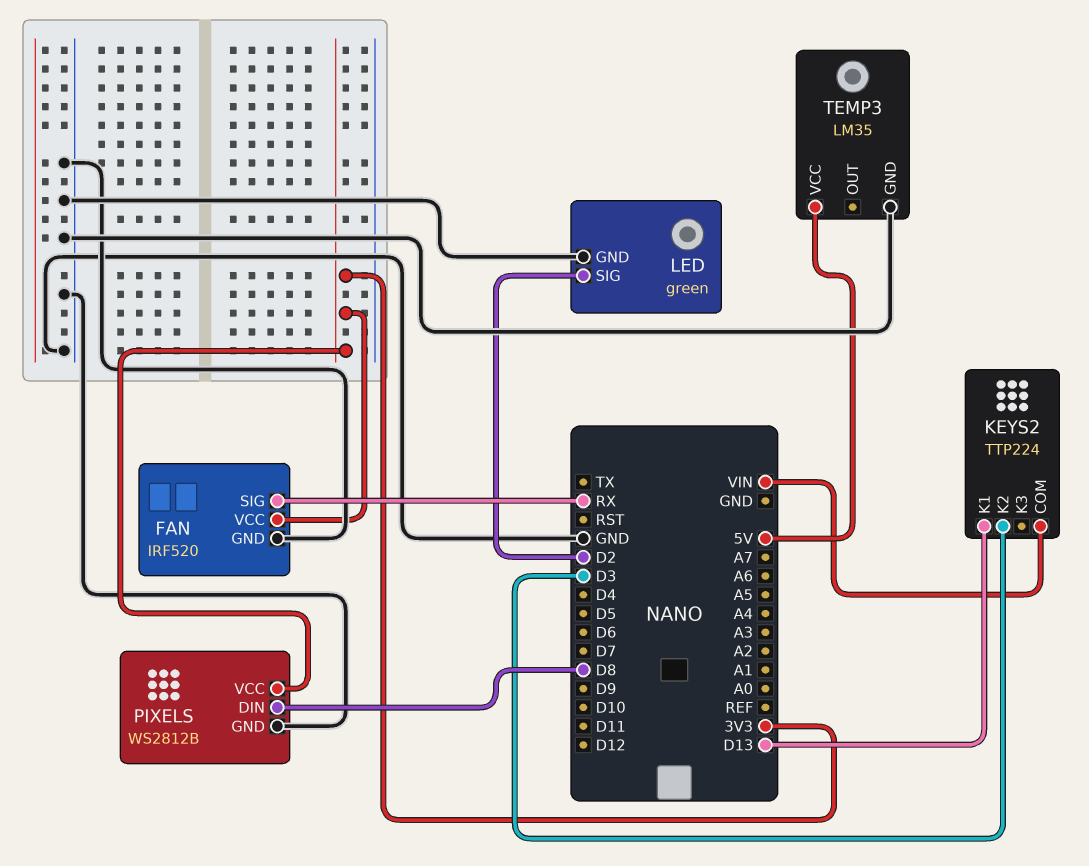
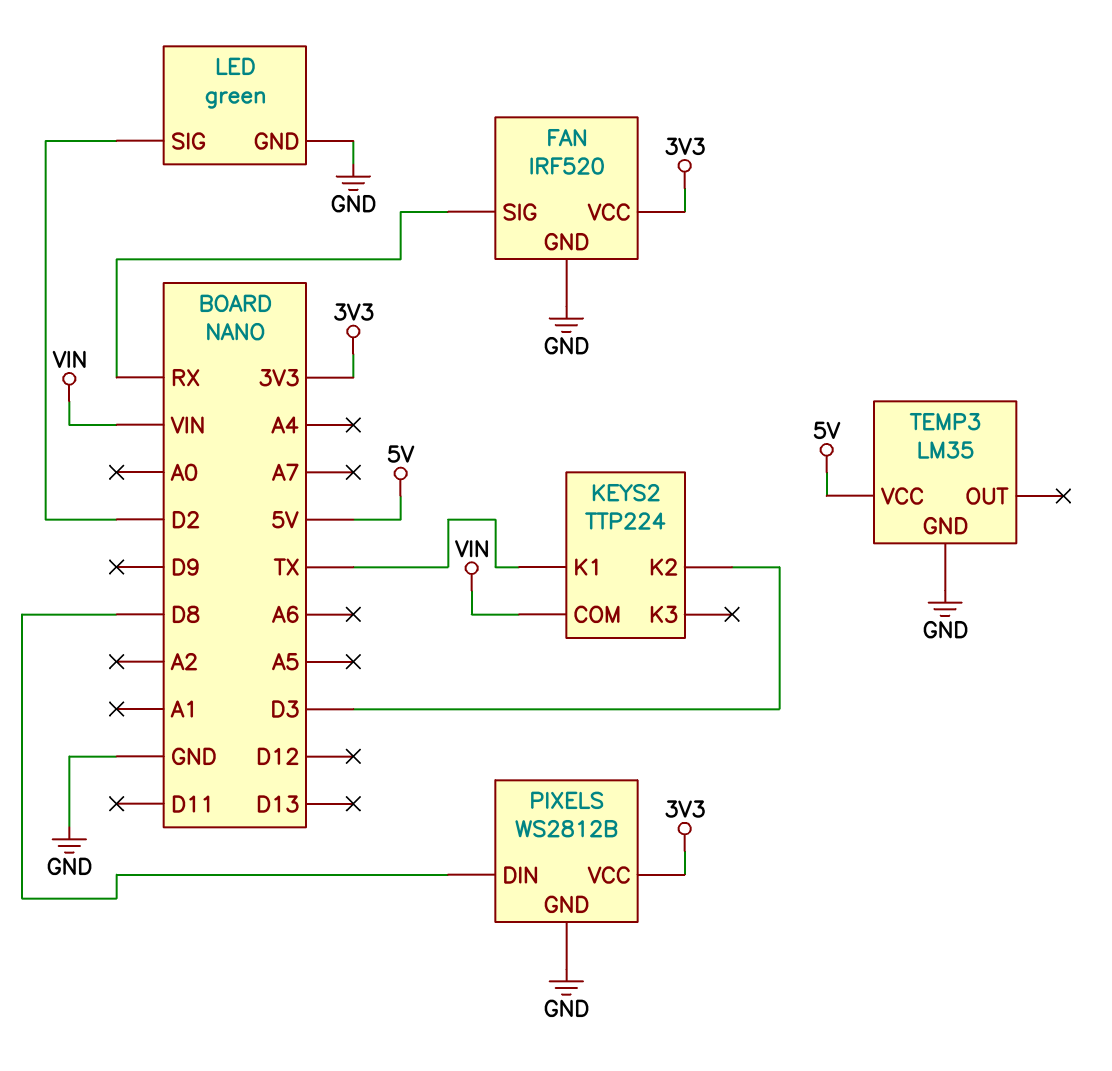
KEYS2 pin K1: D13 -> TX

